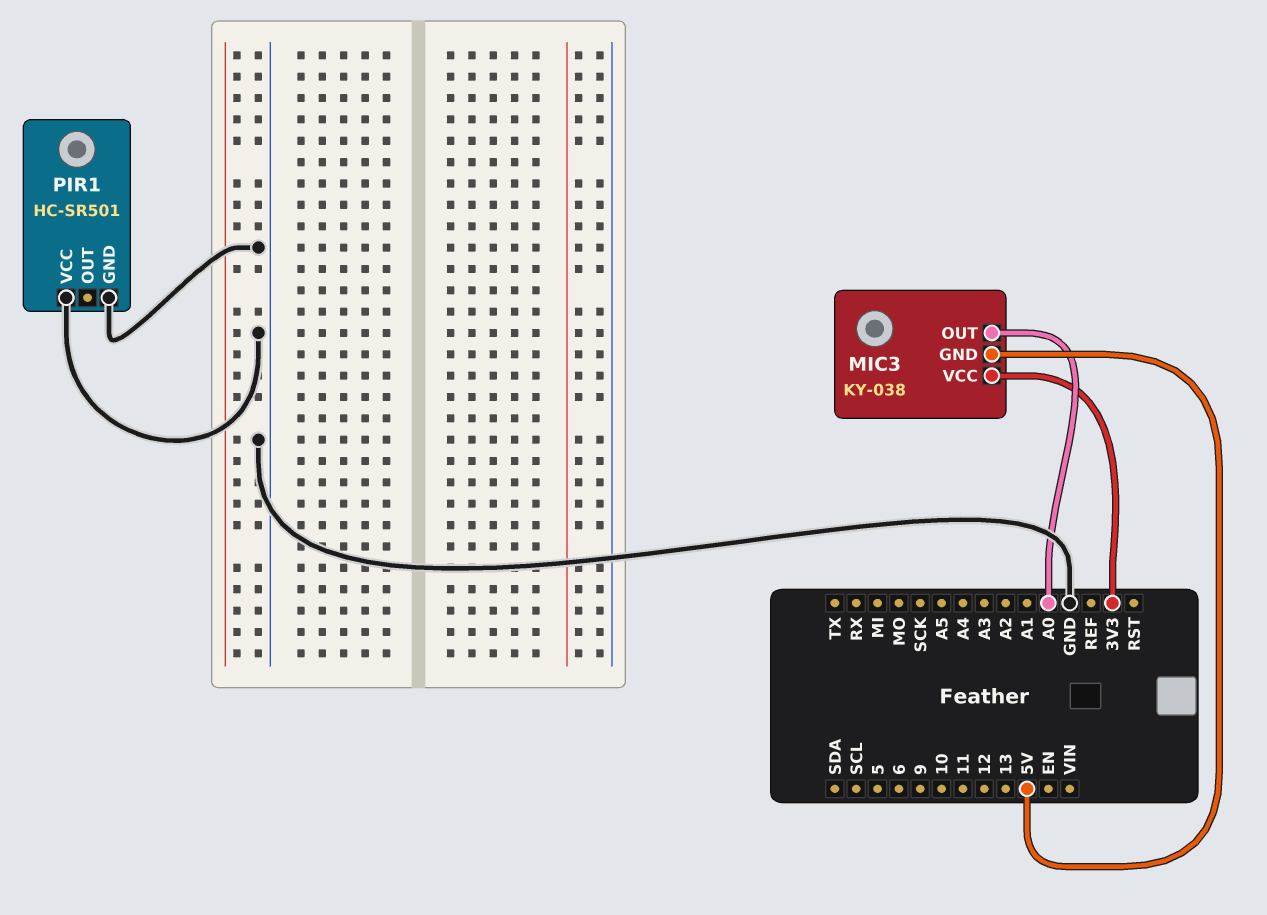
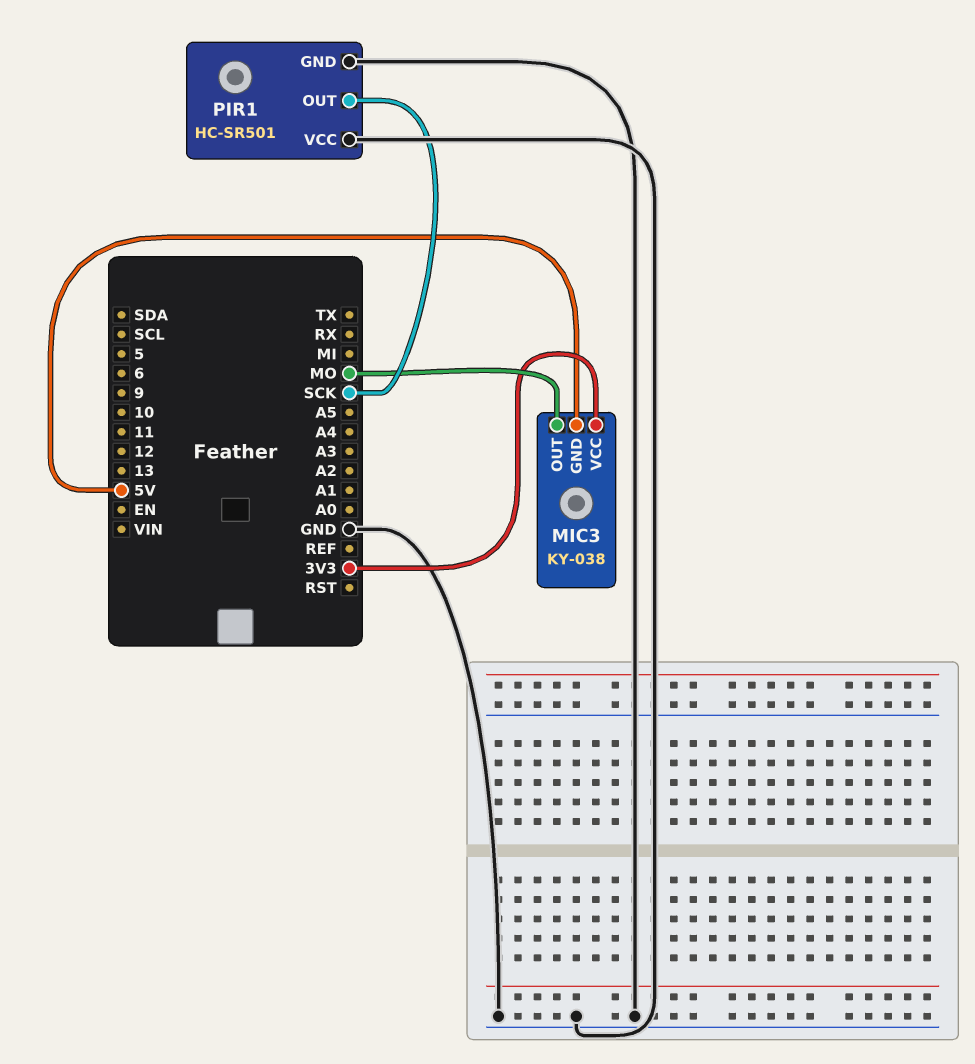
MIC3 pin OUT: A0 -> MO
PIR1 pin OUT: none -> SCK

